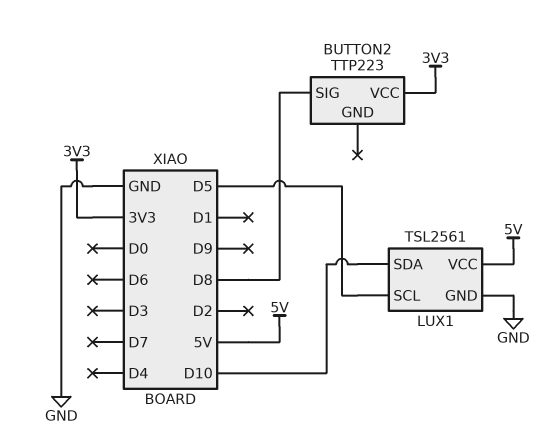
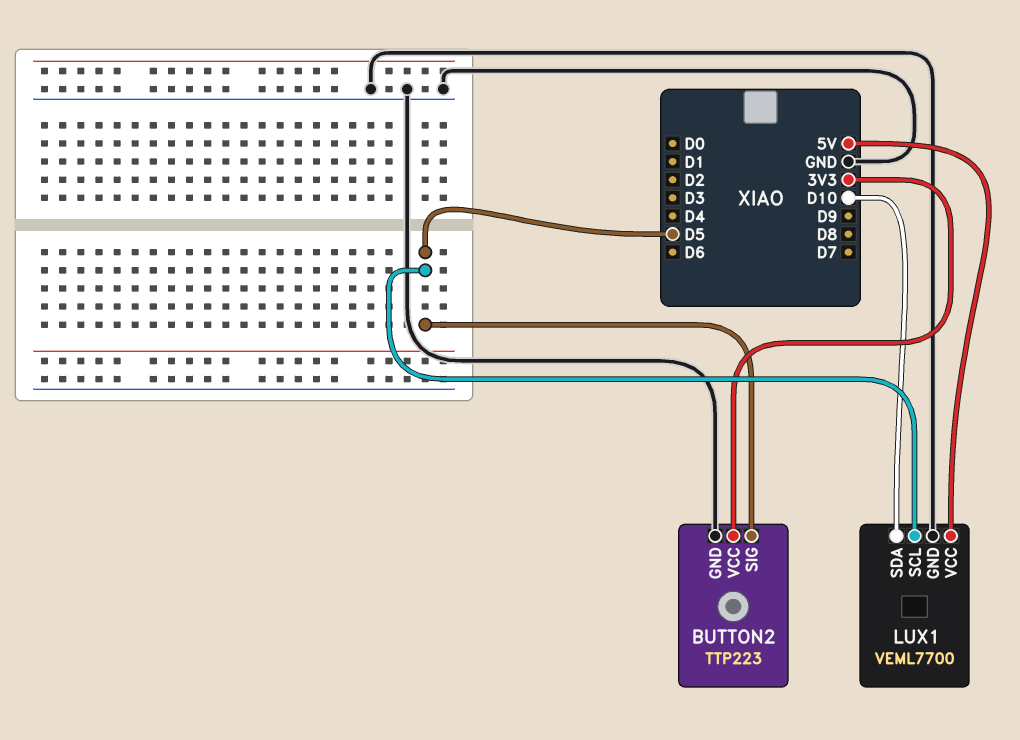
BUTTON2 pin GND: none -> GND
BUTTON2 pin SIG: D8 -> D5
LUX1: TSL2561 -> VEML7700

